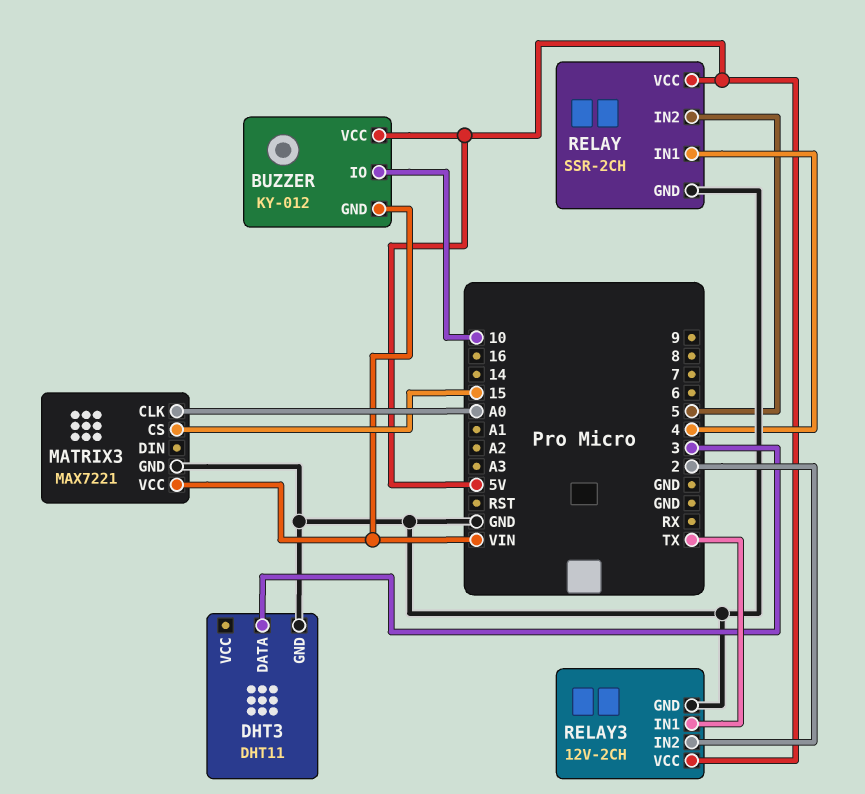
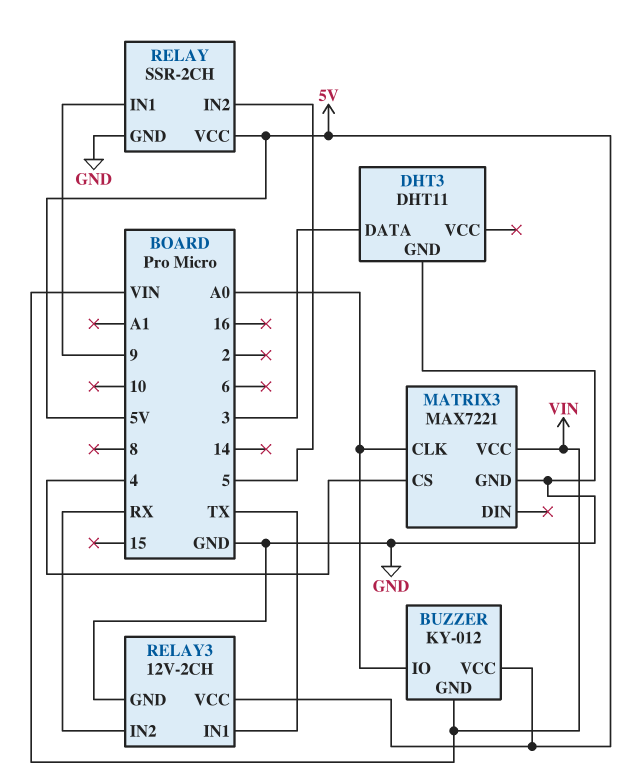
BUZZER pin IO: 10 -> A0
MATRIX3 pin CS: 15 -> 4
RELAY pin IN1: 4 -> 9
RELAY3 pin IN2: 2 -> RX

